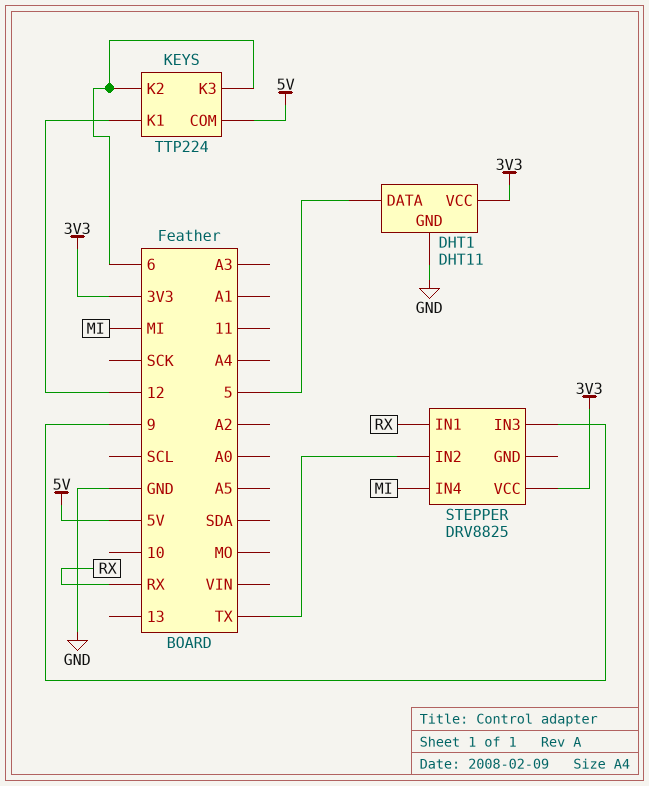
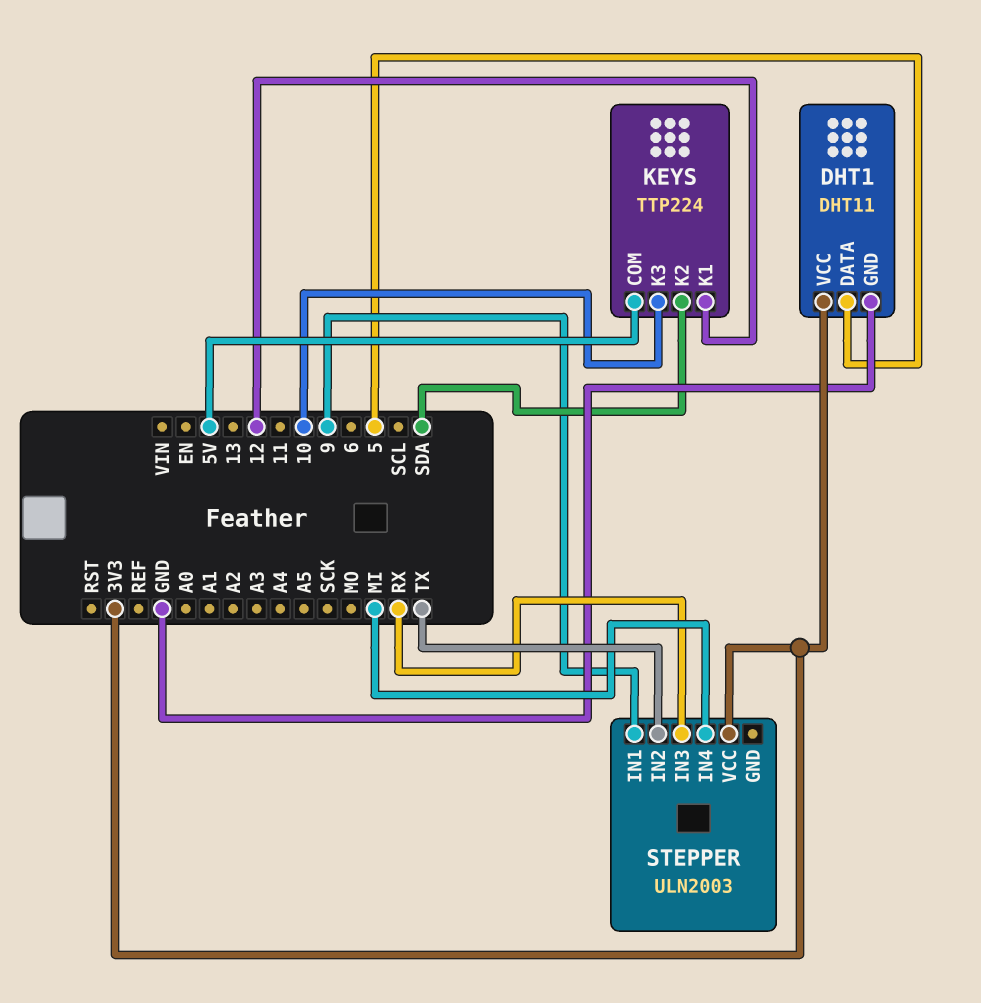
KEYS pin K2: 6 -> SDA
KEYS pin K3: 6 -> 10
STEPPER: DRV8825 -> ULN2003
STEPPER pin IN1: RX -> 9
STEPPER pin IN3: 9 -> RX

